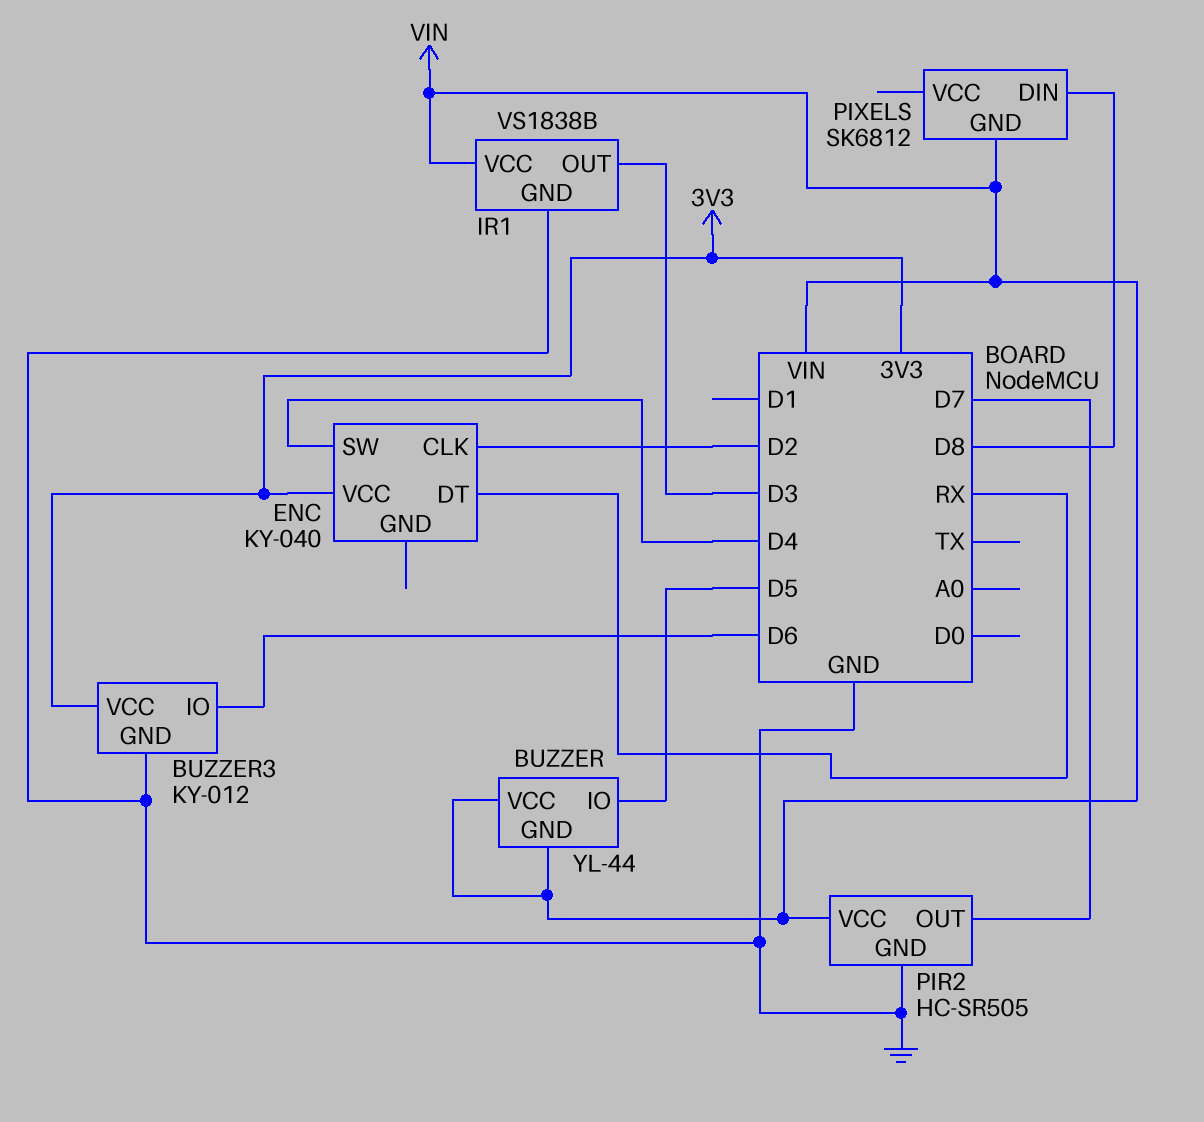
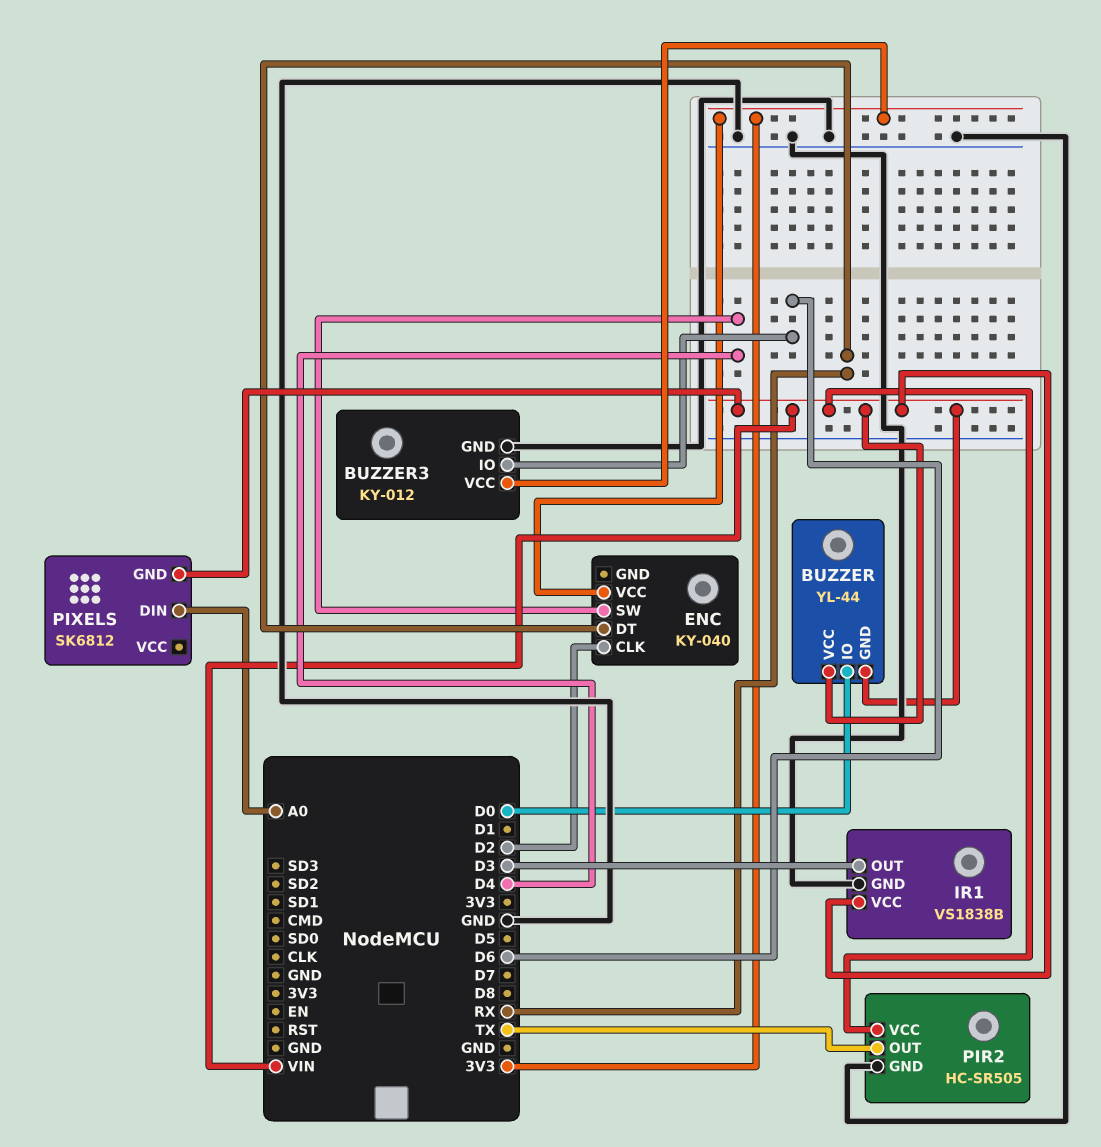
BUZZER pin IO: D5 -> D0
PIR2 pin OUT: D7 -> TX
PIXELS pin DIN: D8 -> A0

